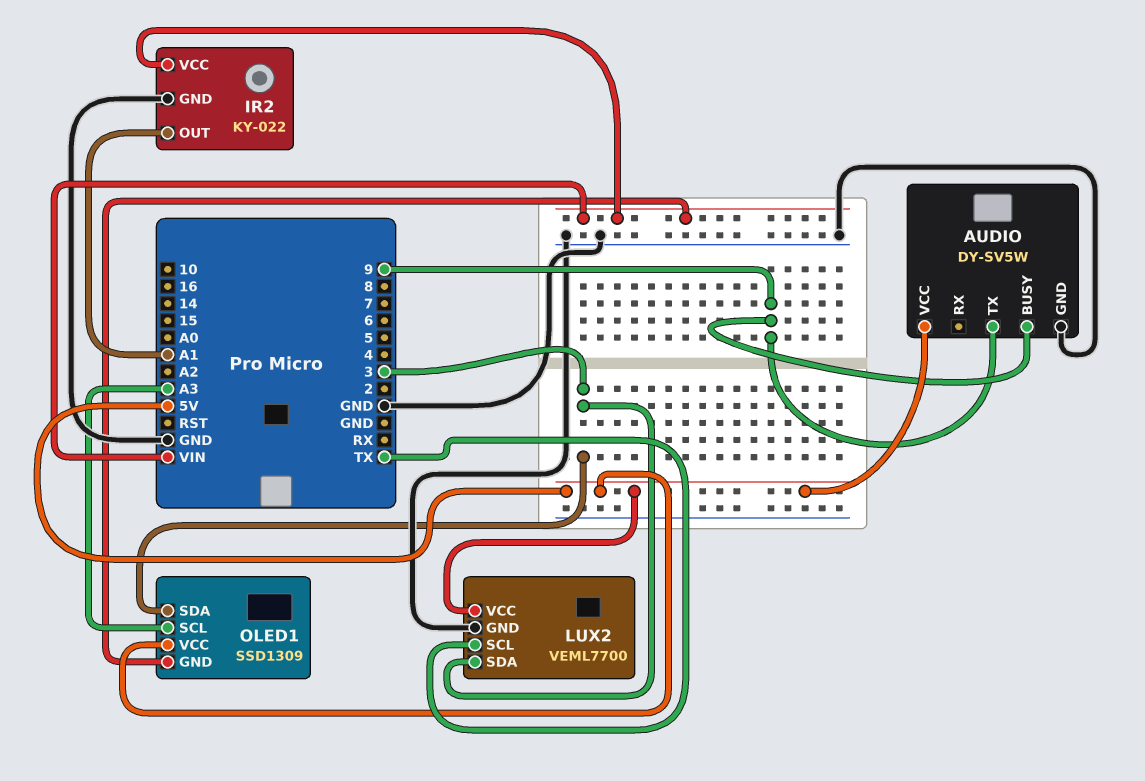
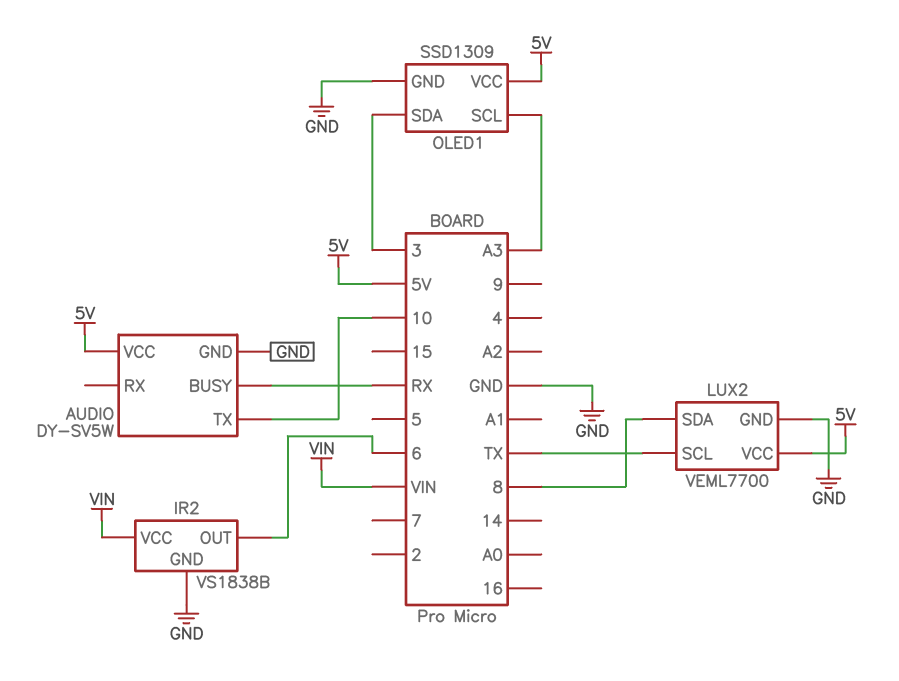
AUDIO pin BUSY: 9 -> RX
AUDIO pin TX: 9 -> 10
IR2: KY-022 -> VS1838B
IR2 pin OUT: A1 -> 6
LUX2 pin SDA: 3 -> 8
OLED1 pin GND: VIN -> GND

